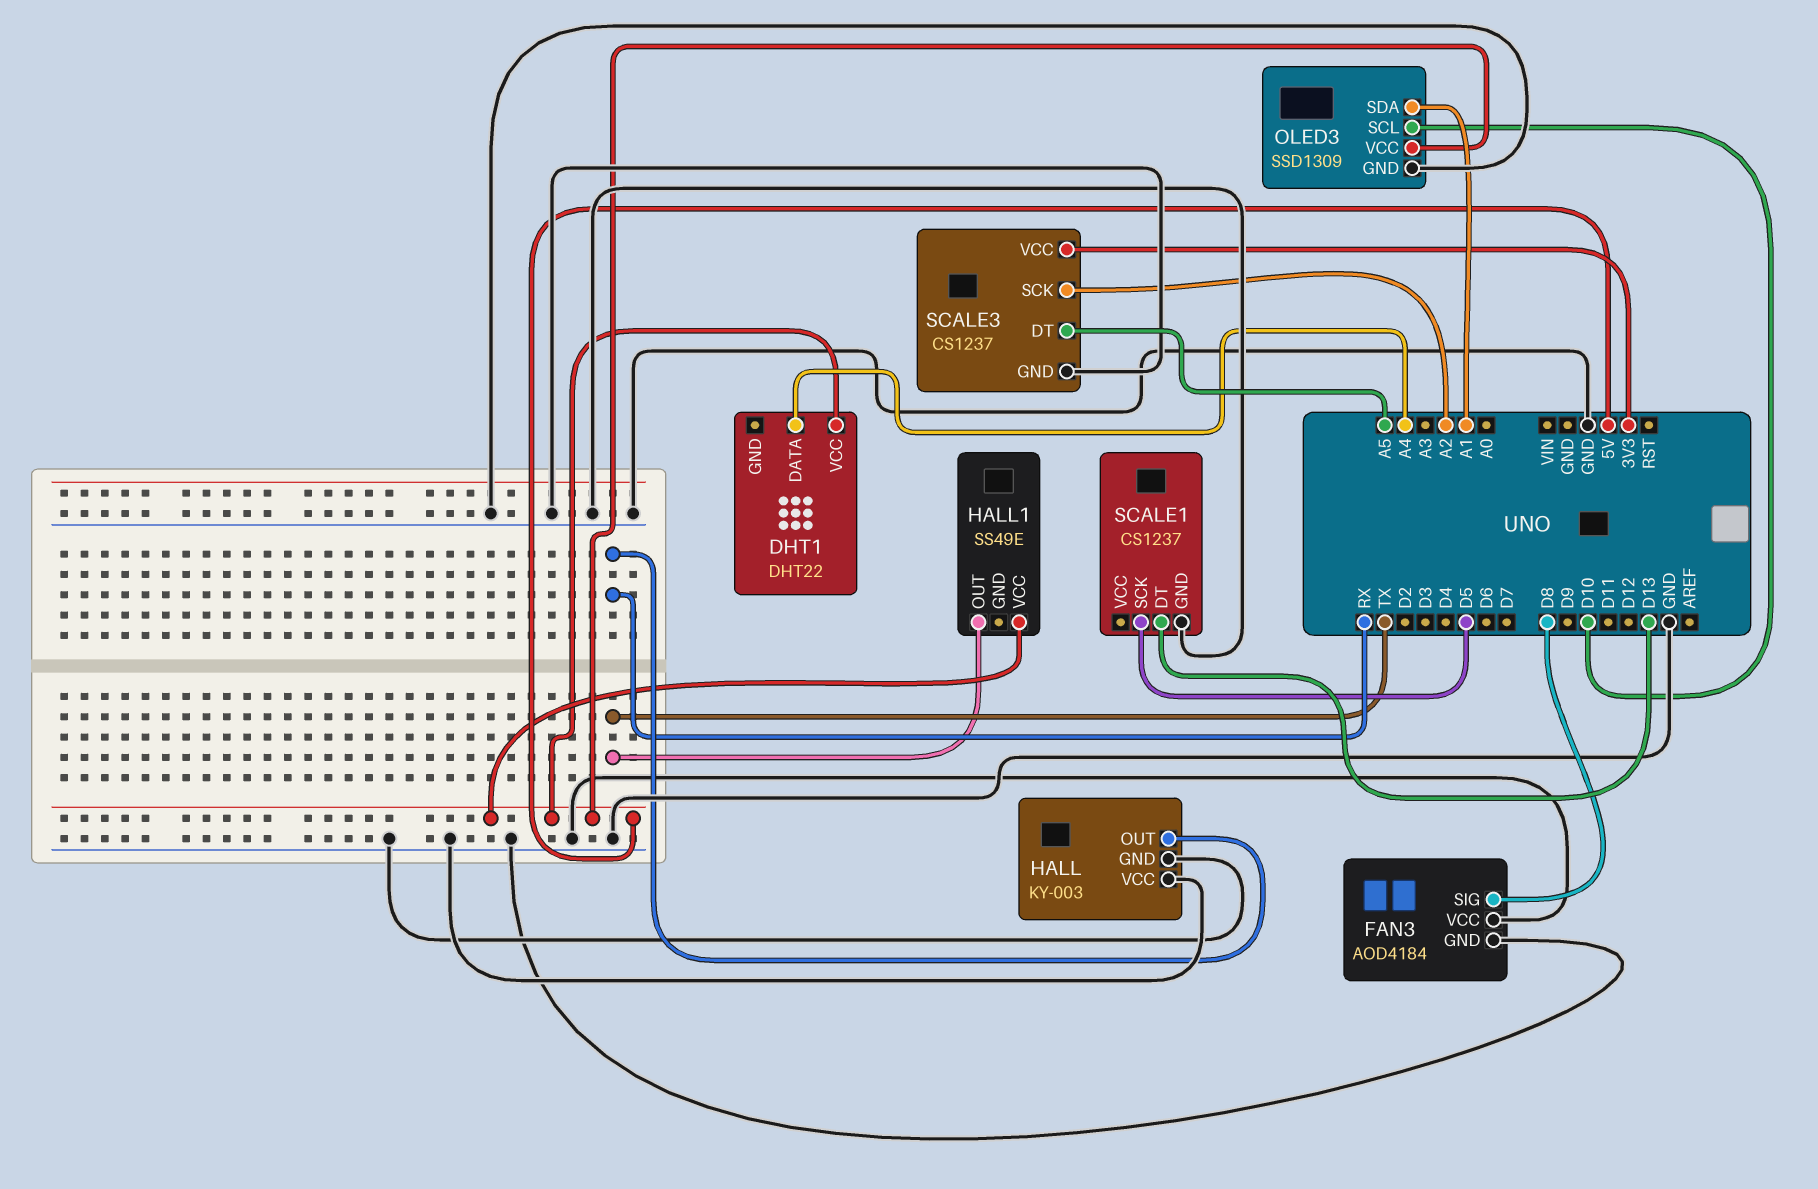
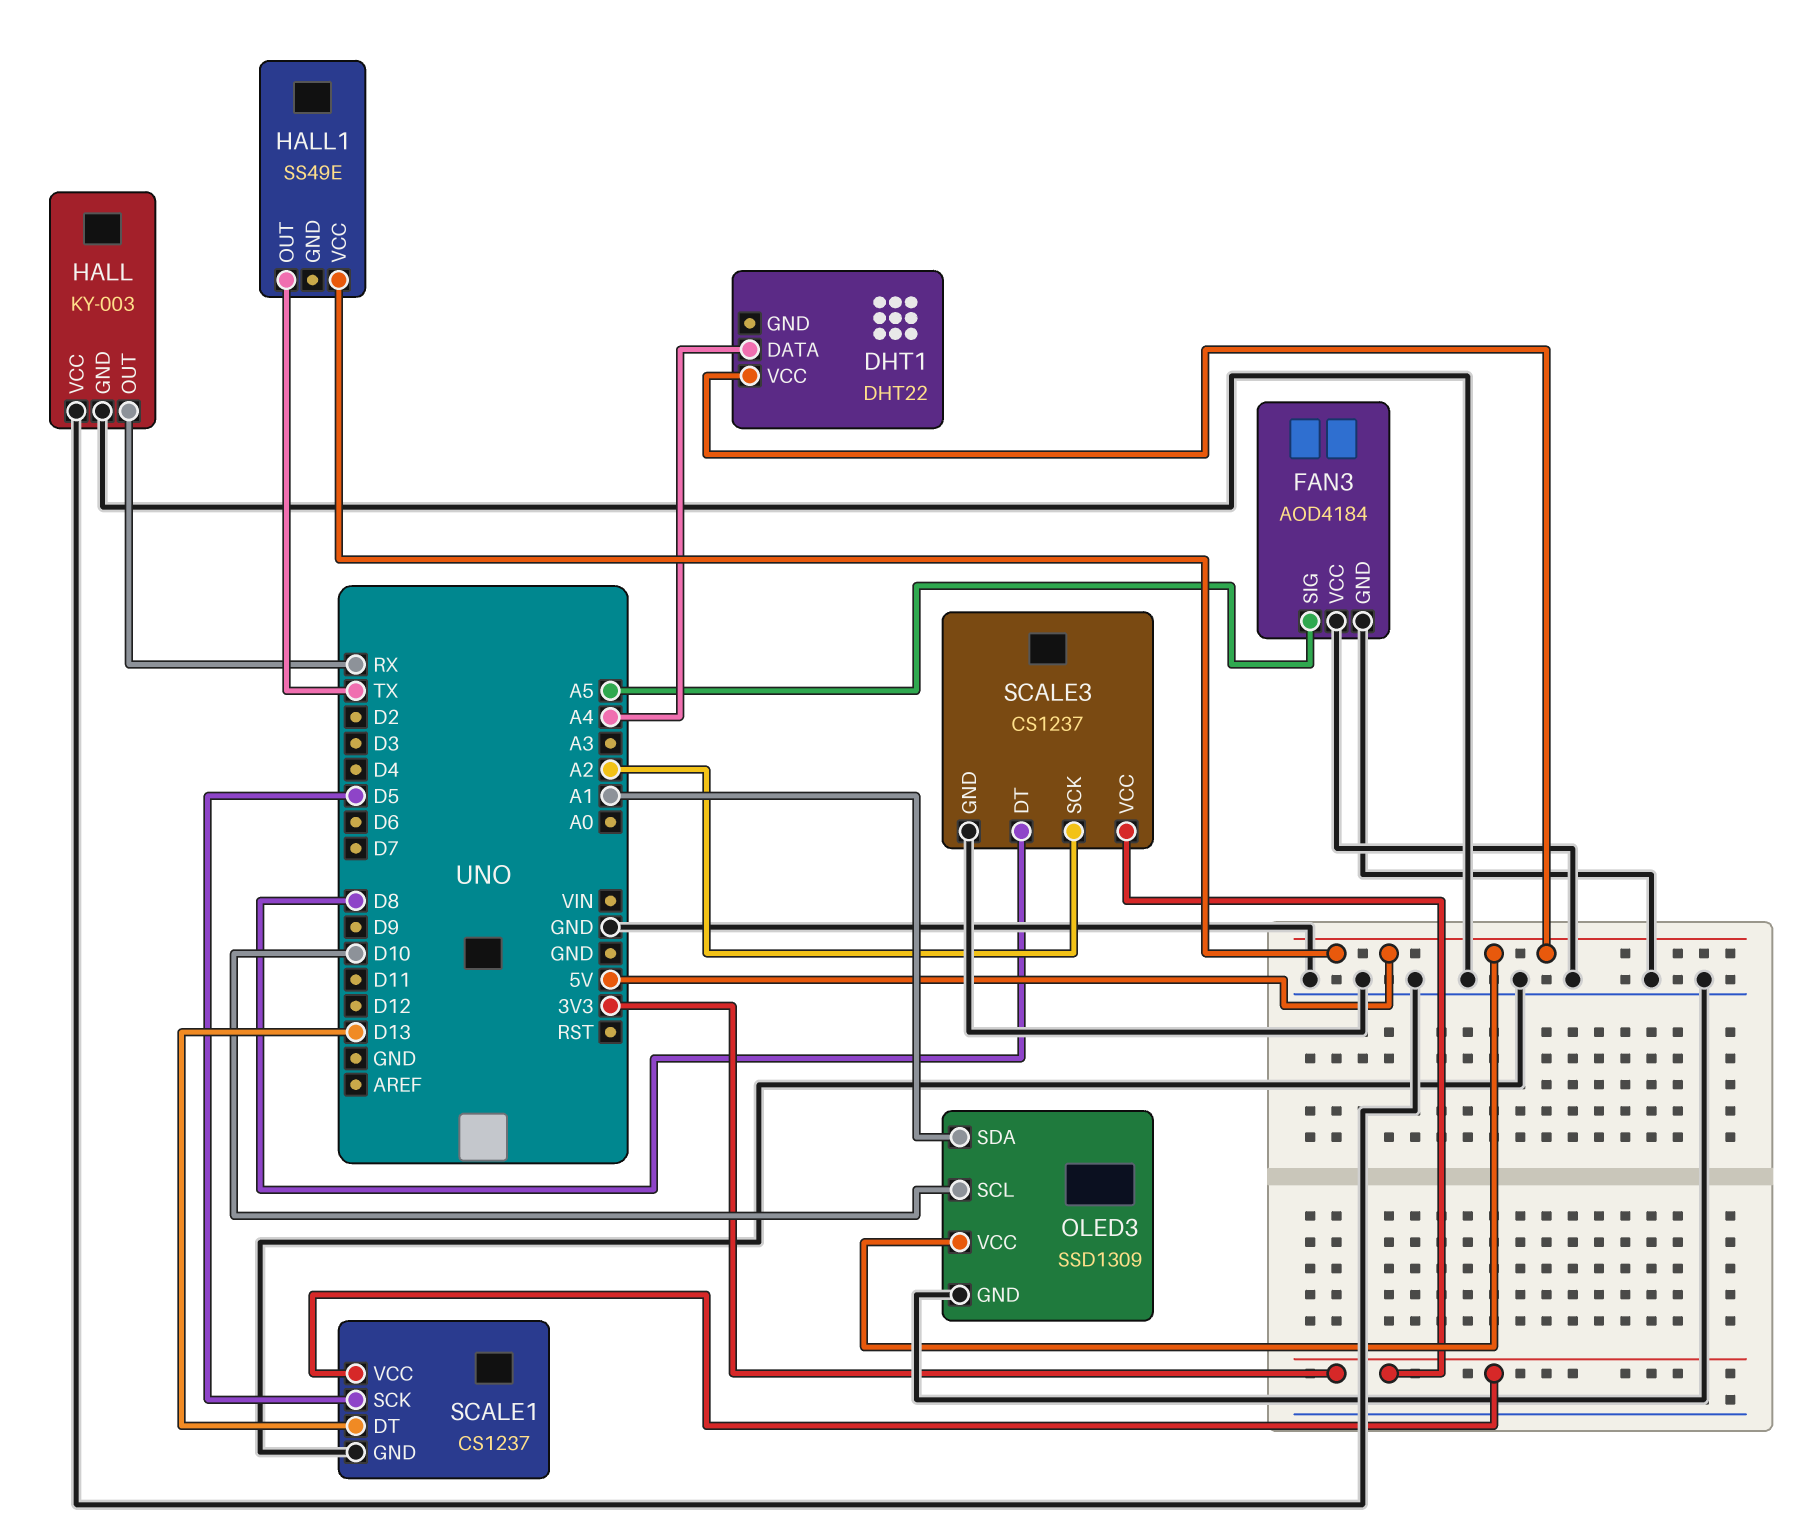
FAN3 pin SIG: D8 -> A5
SCALE1 pin VCC: none -> 3V3
SCALE3 pin DT: A5 -> D8

